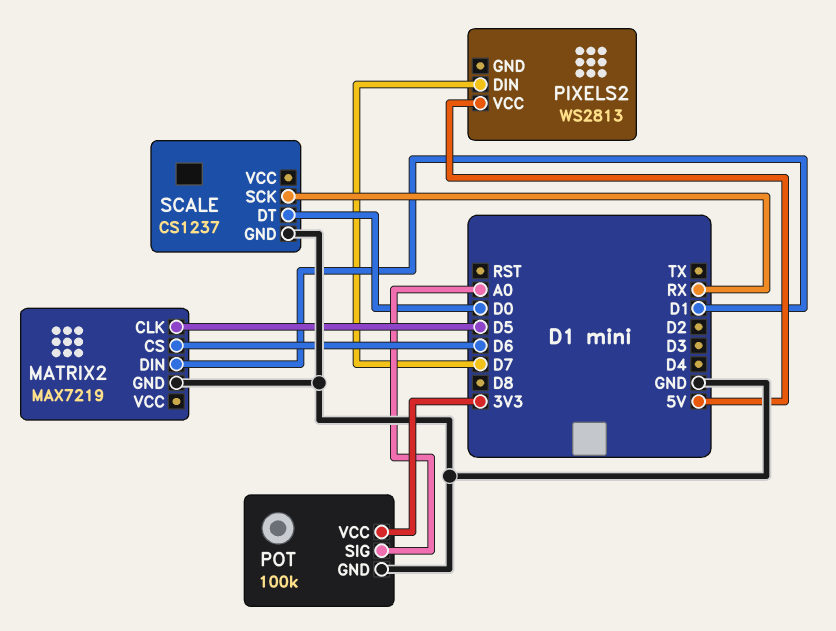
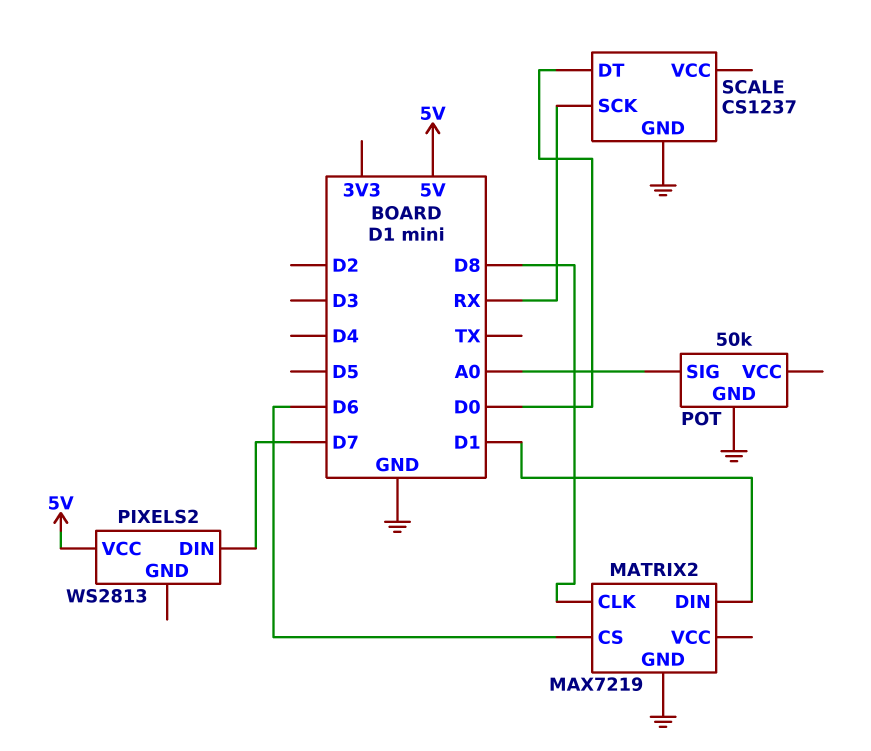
MATRIX2 pin CLK: D5 -> D8
POT: 100k -> 50k
POT pin VCC: 3V3 -> none

